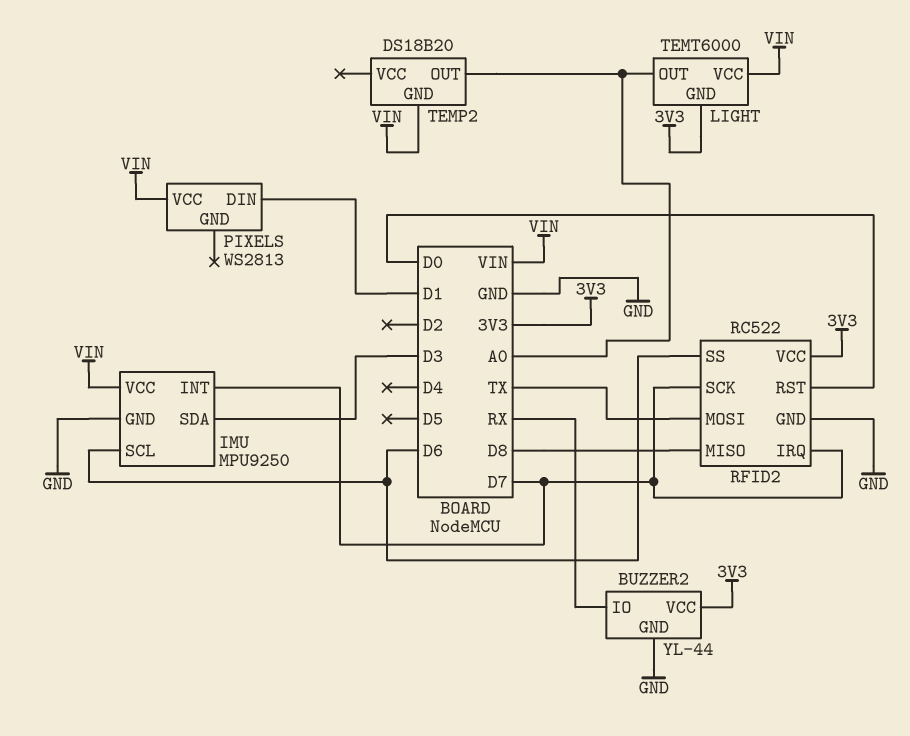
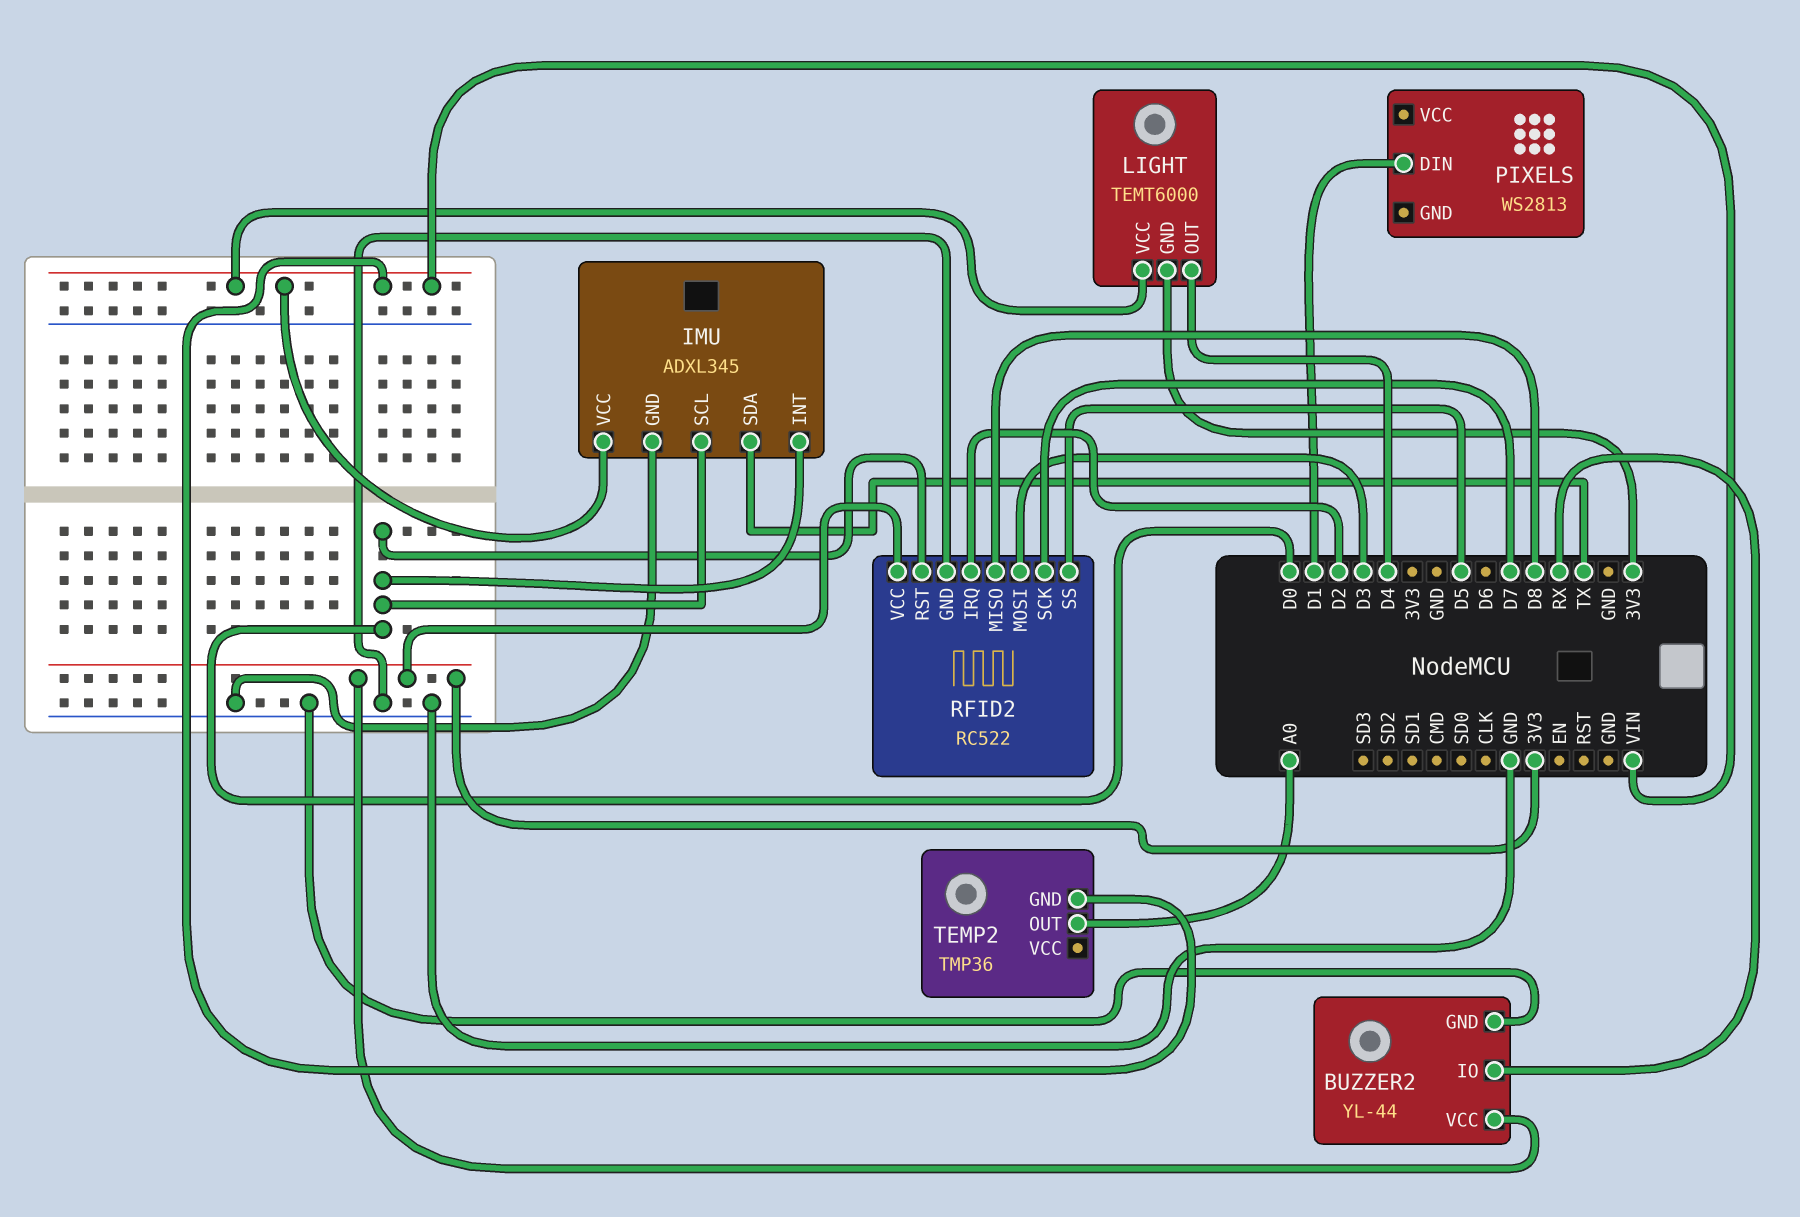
IMU: MPU9250 -> ADXL345
IMU pin INT: D7 -> D0
IMU pin SCL: D6 -> D0
IMU pin SDA: D3 -> TX
LIGHT pin OUT: A0 -> D4
PIXELS pin VCC: VIN -> none
RFID2 pin IRQ: D7 -> D2
RFID2 pin MOSI: TX -> D3
RFID2 pin SS: D6 -> D5
TEMP2: DS18B20 -> TMP36

